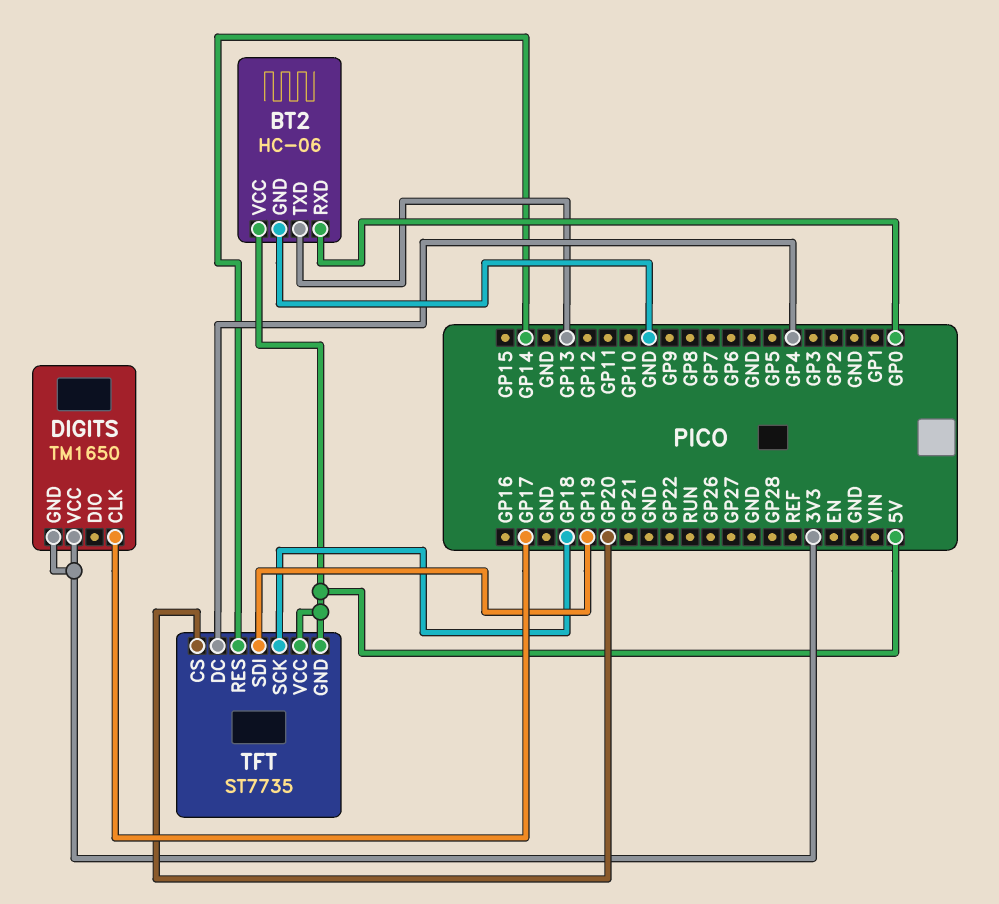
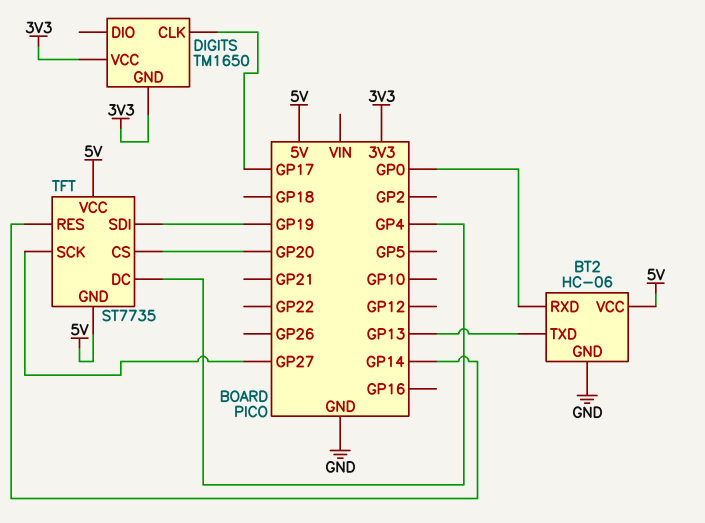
TFT pin SCK: GP18 -> GP27

